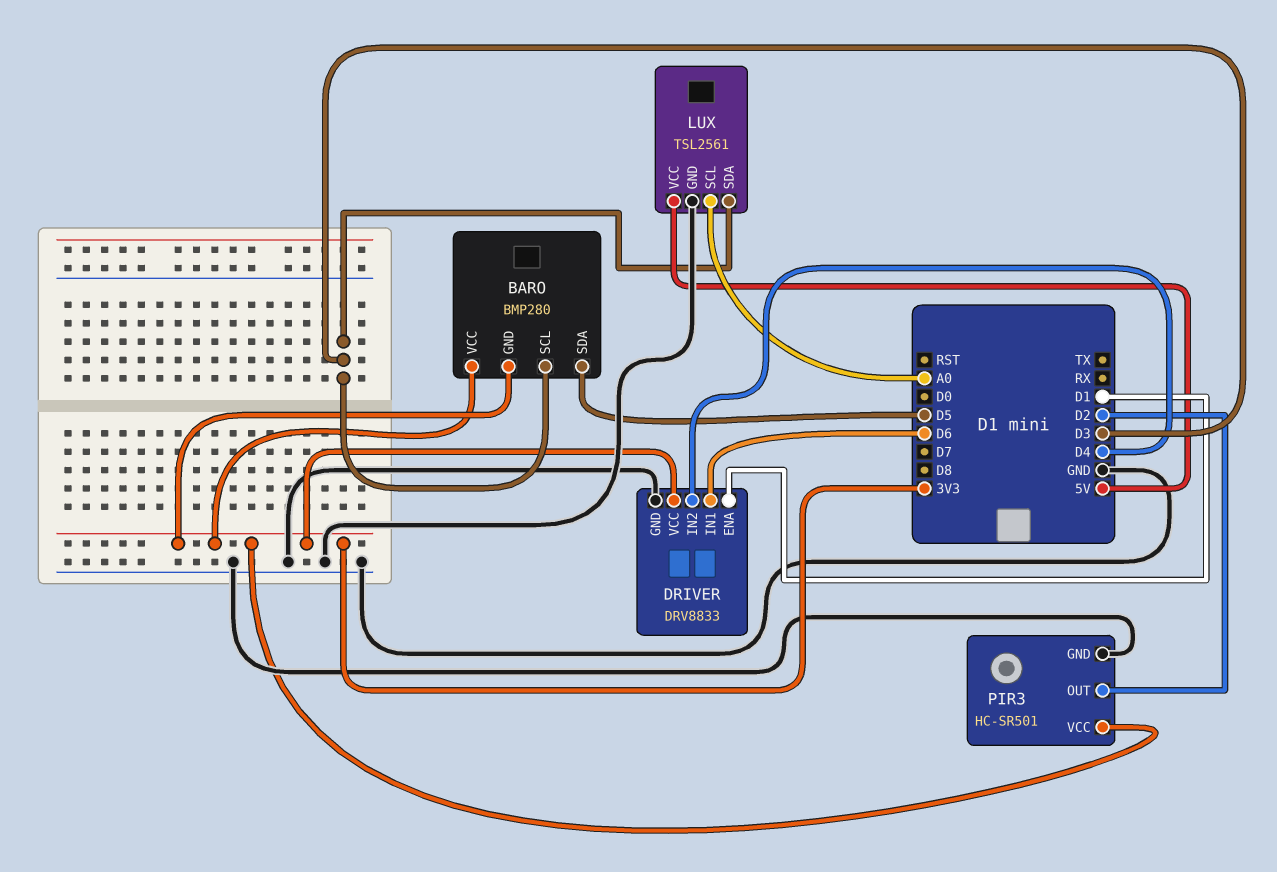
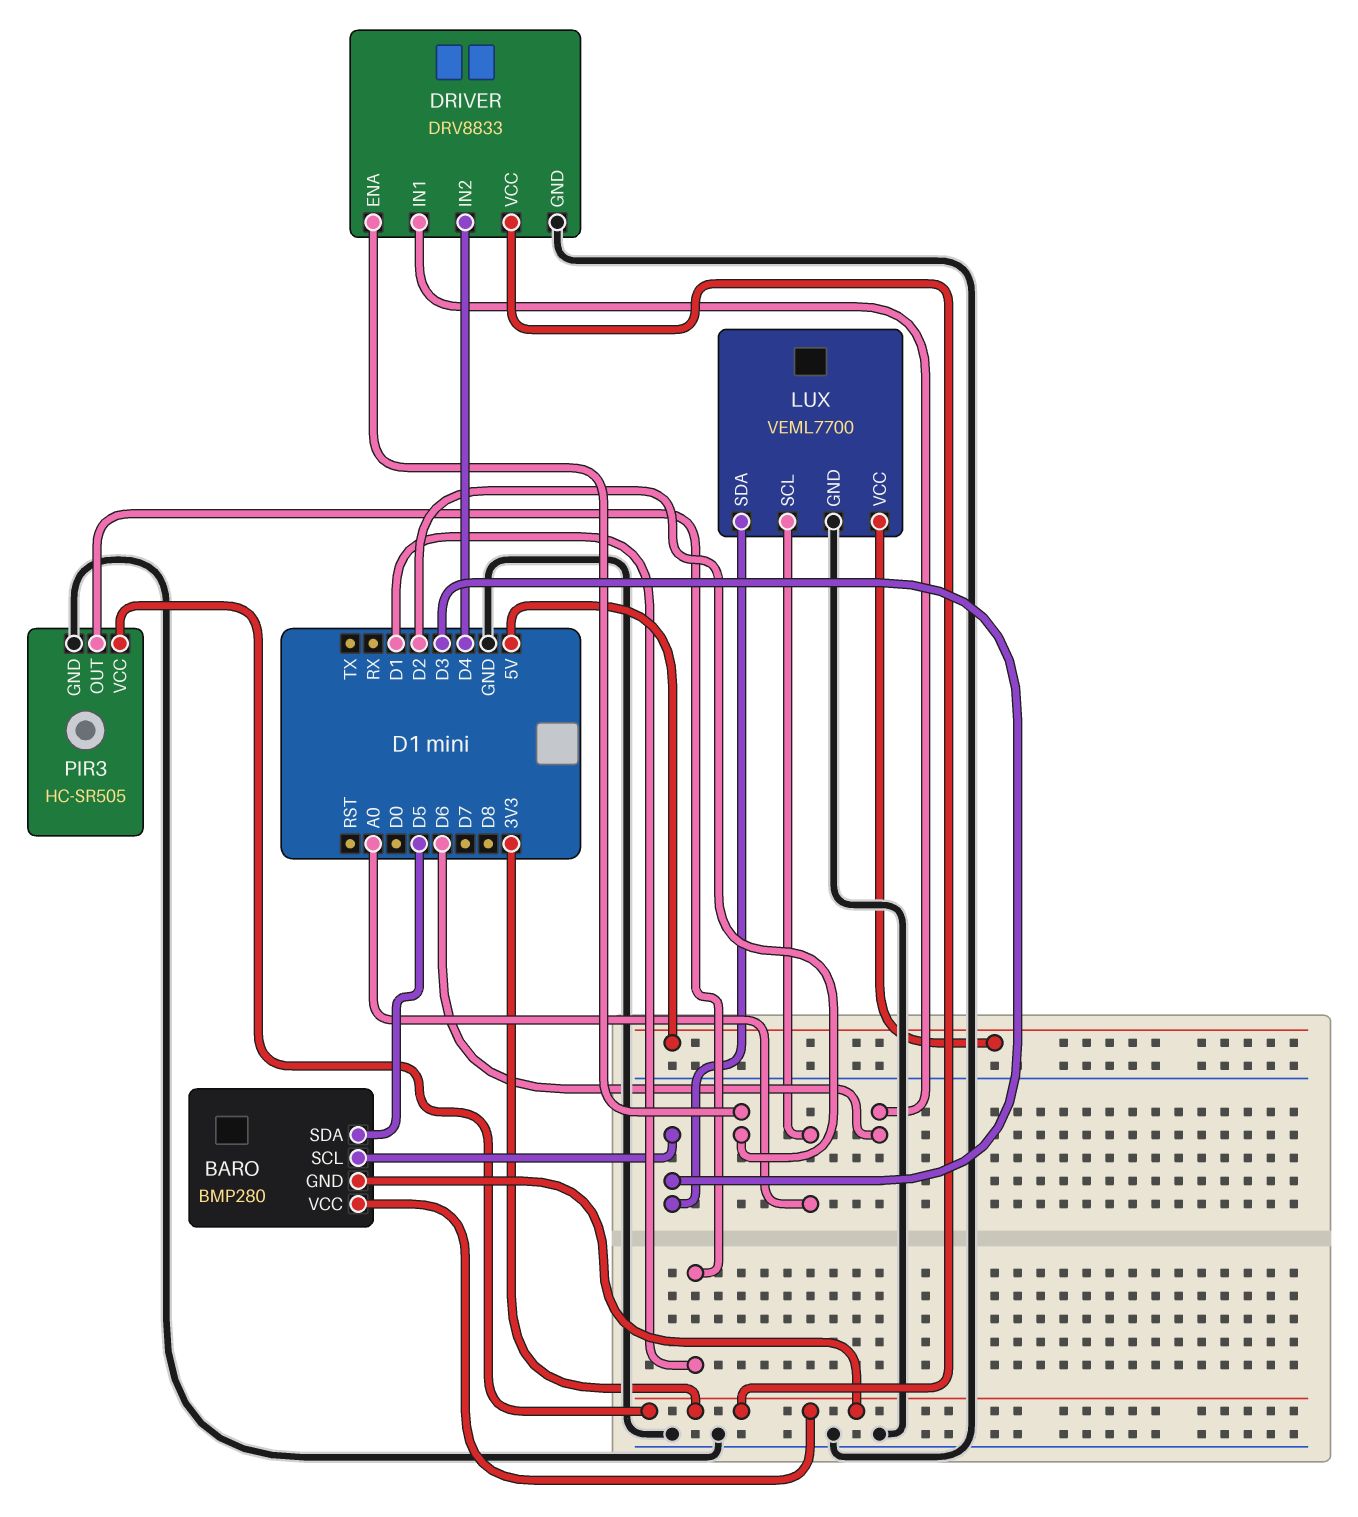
DRIVER pin ENA: D1 -> D2
LUX: TSL2561 -> VEML7700
PIR3: HC-SR501 -> HC-SR505
PIR3 pin OUT: D2 -> D1

